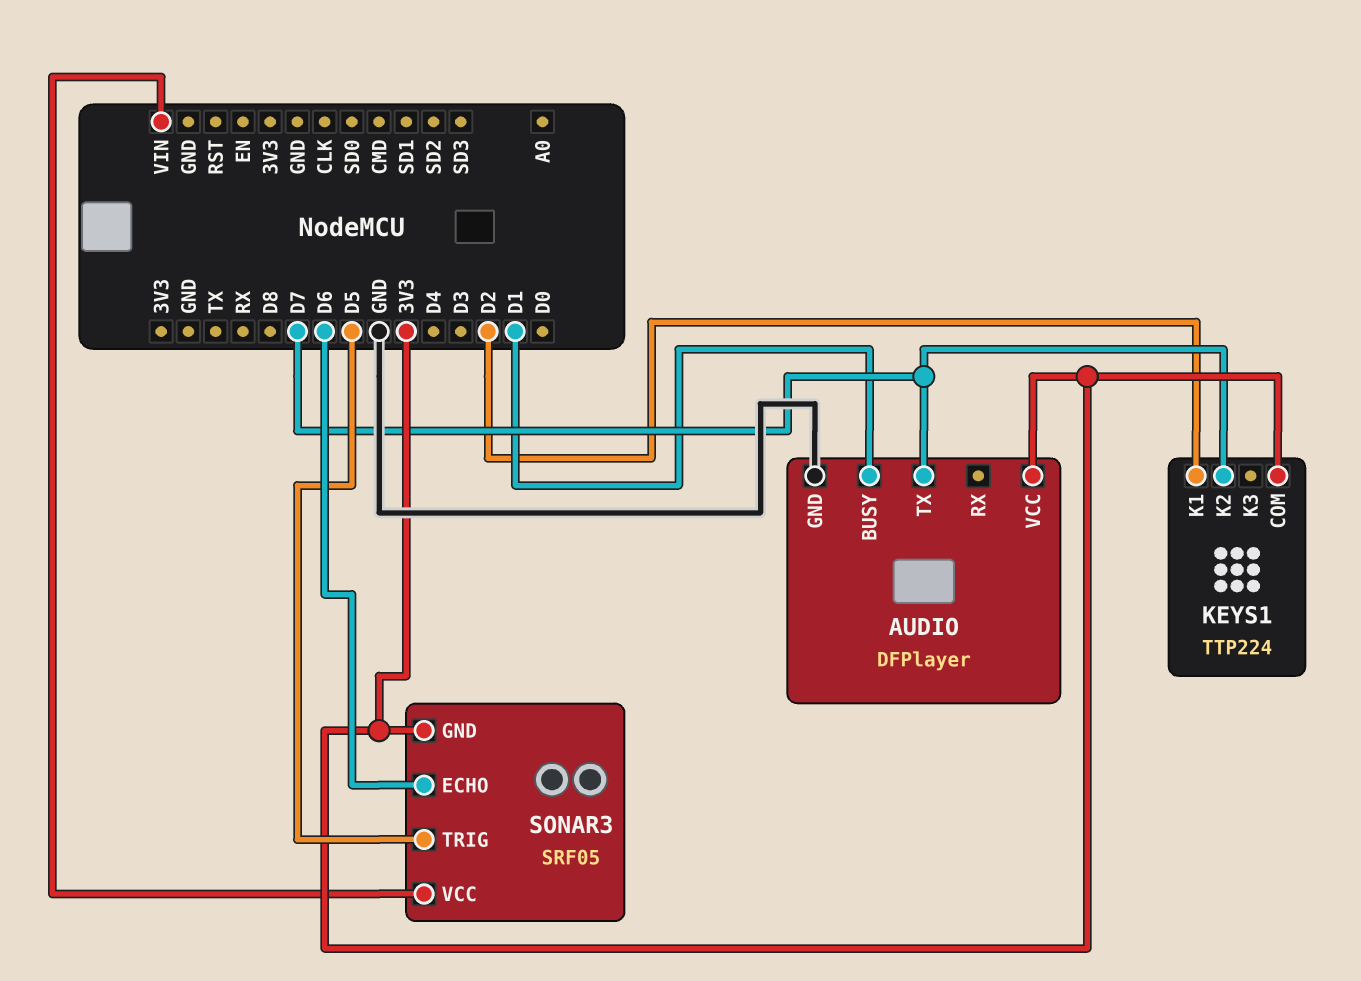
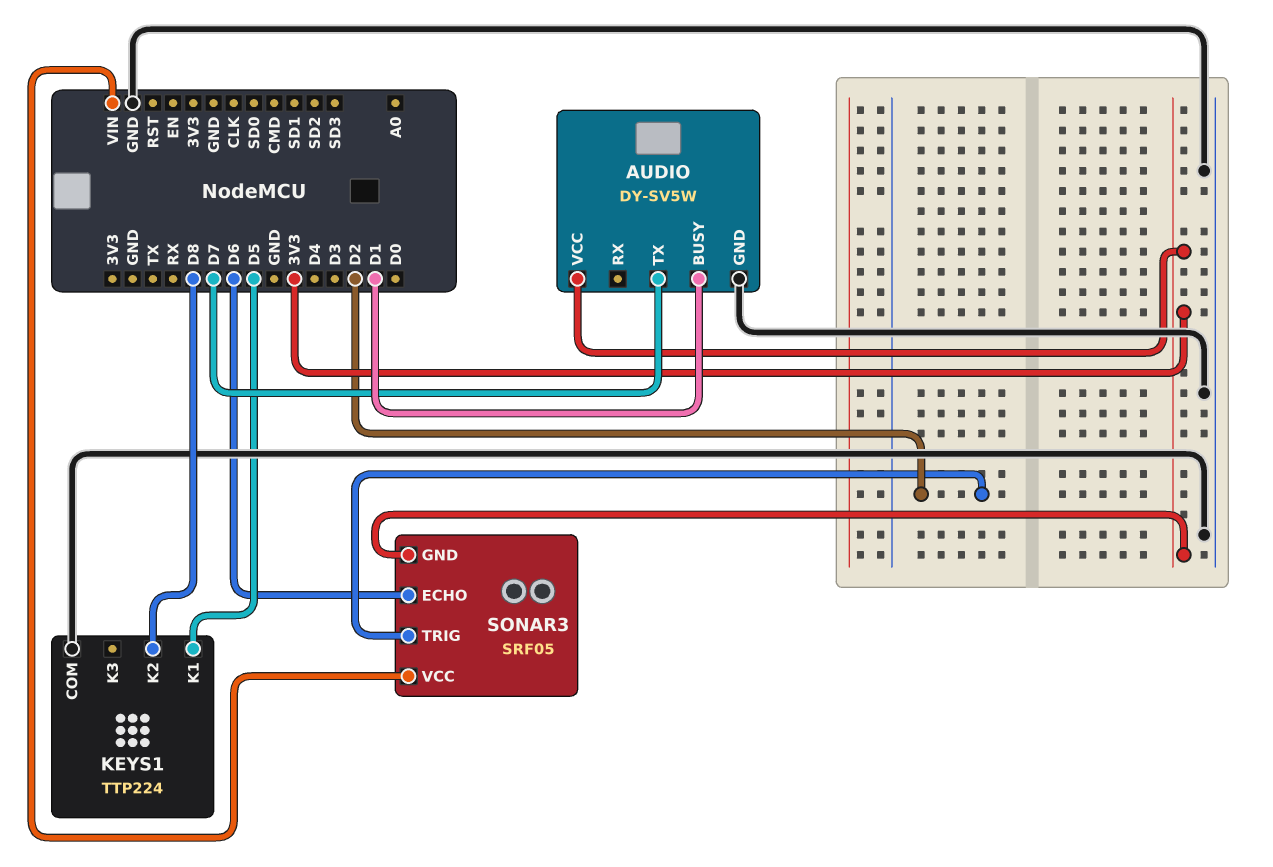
AUDIO: DFPlayer -> DY-SV5W
KEYS1 pin COM: 3V3 -> GND
KEYS1 pin K1: D2 -> D5
KEYS1 pin K2: D7 -> D8
SONAR3 pin TRIG: D5 -> D2

